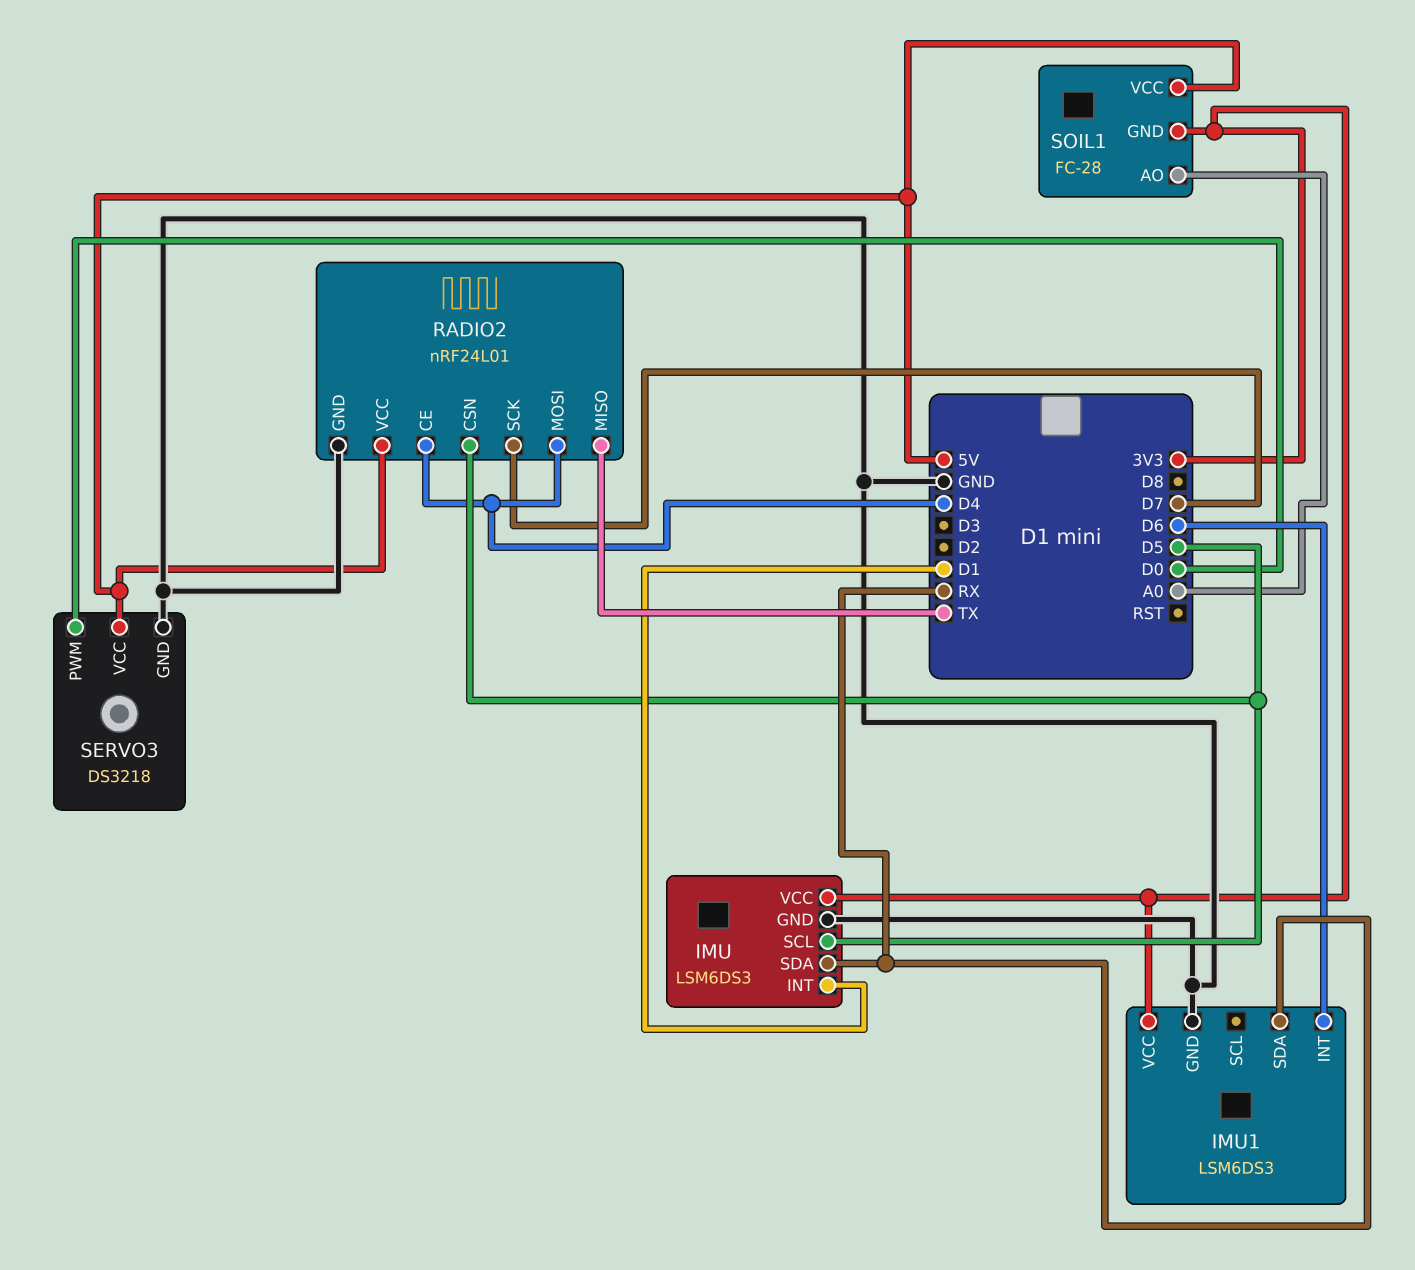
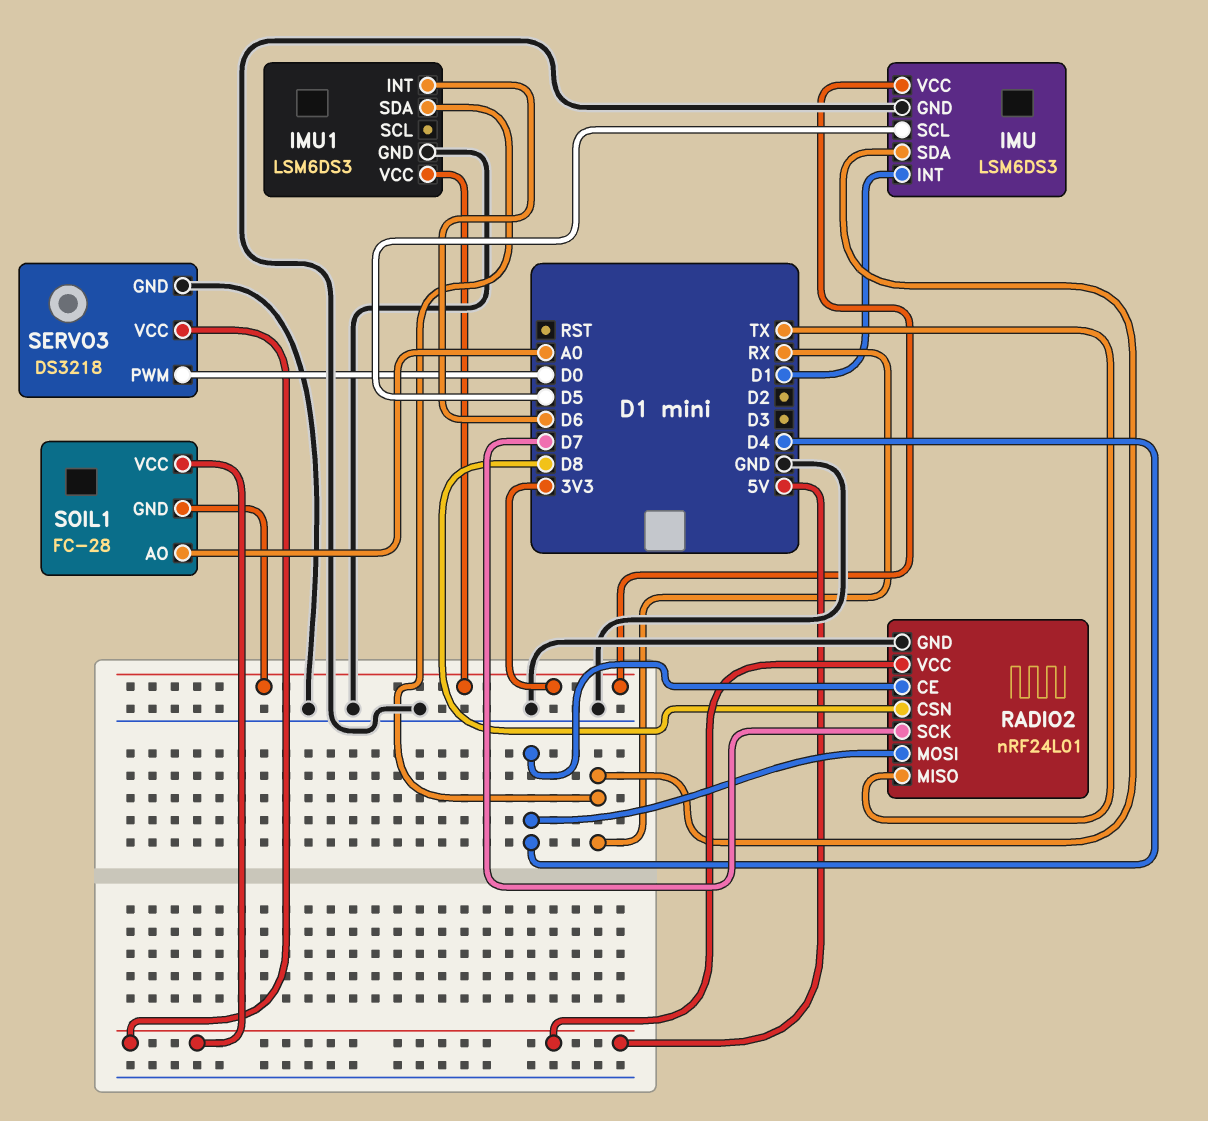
RADIO2 pin CSN: D5 -> D8

